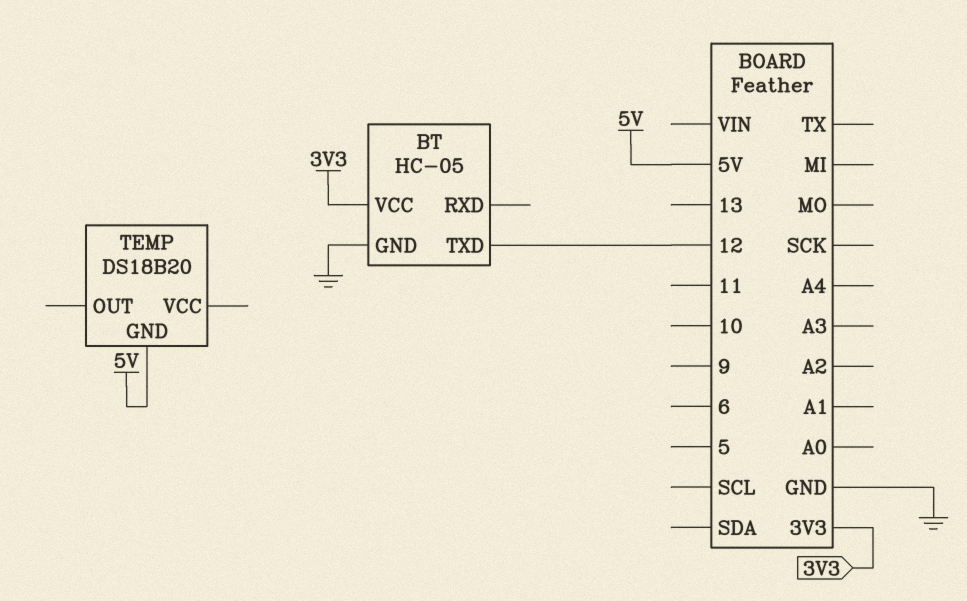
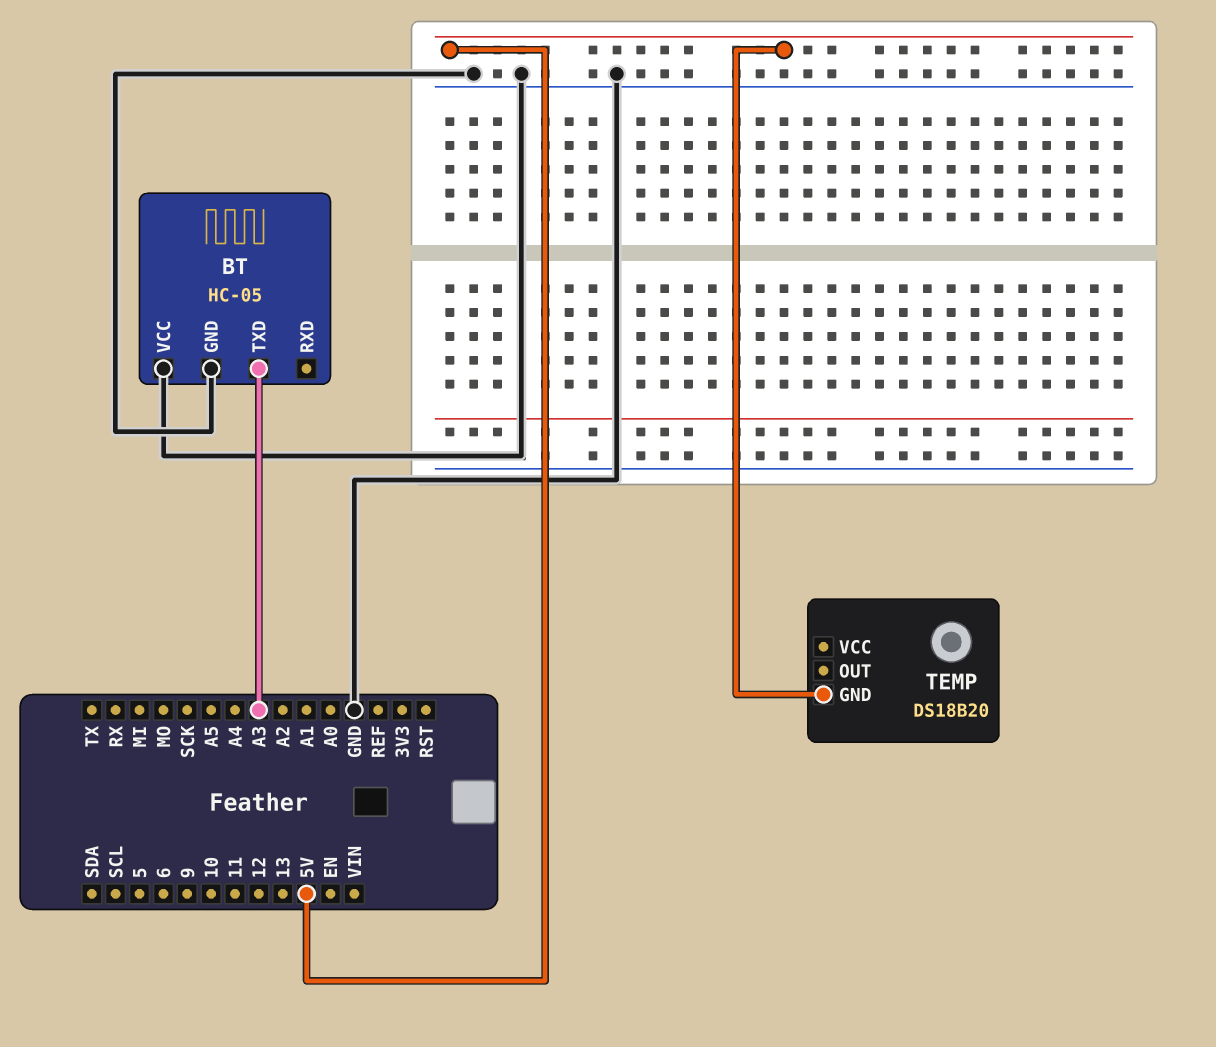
BT pin TXD: 12 -> A3
BT pin VCC: 3V3 -> GND

